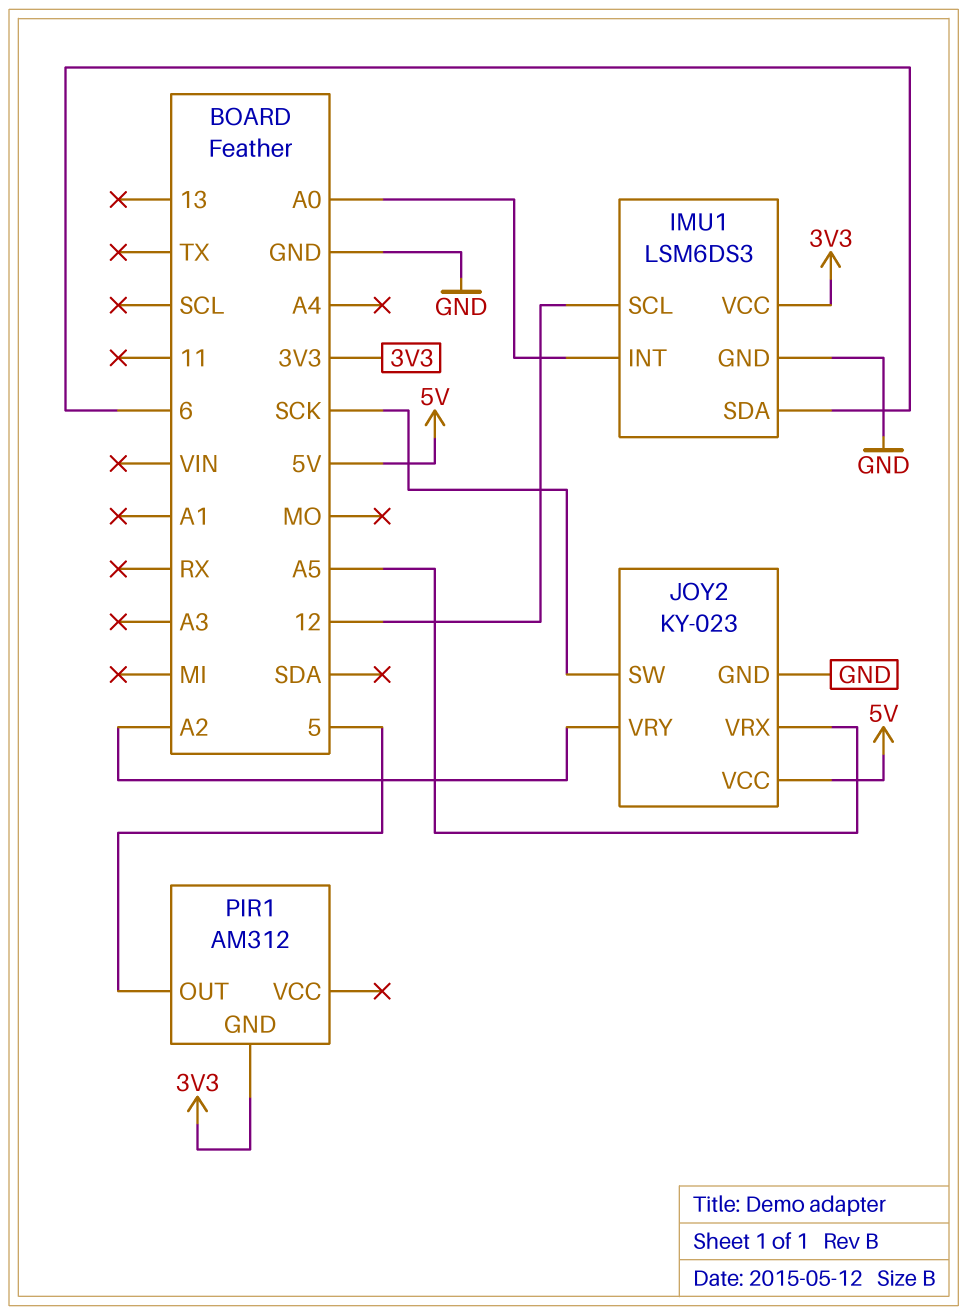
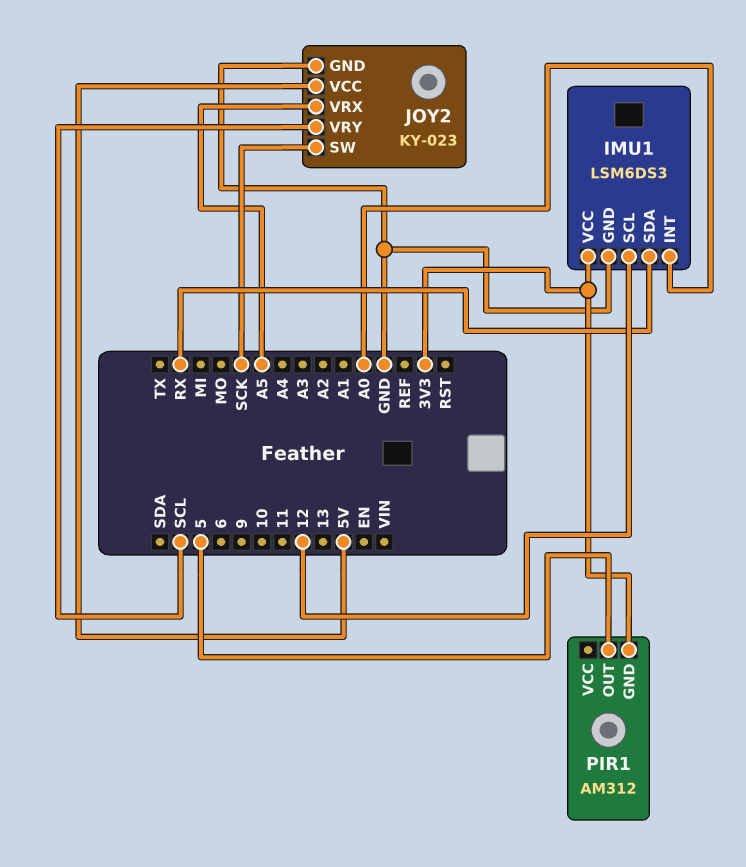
IMU1 pin SDA: 6 -> RX
JOY2 pin VRY: A2 -> SCL

